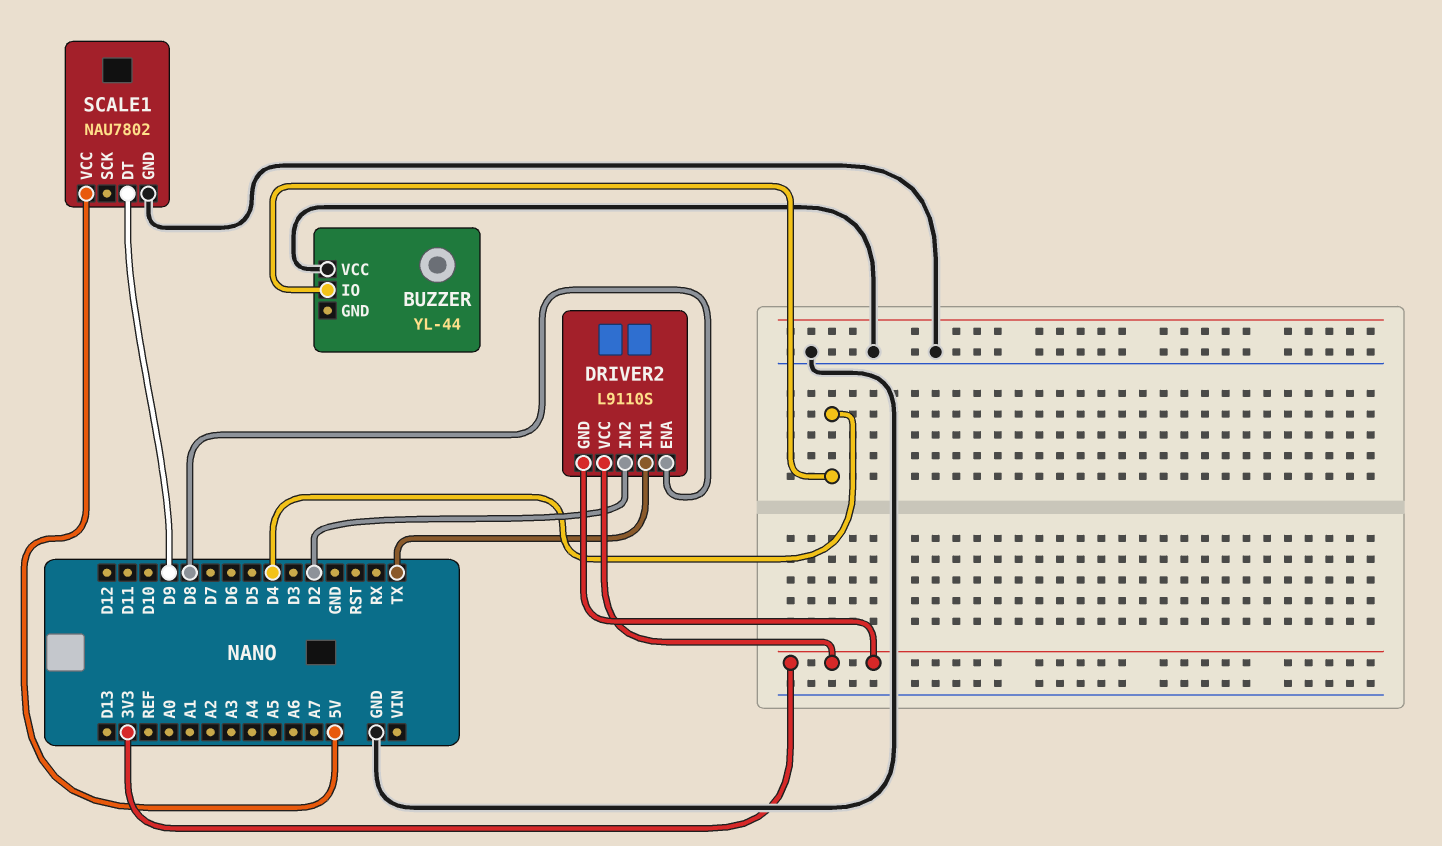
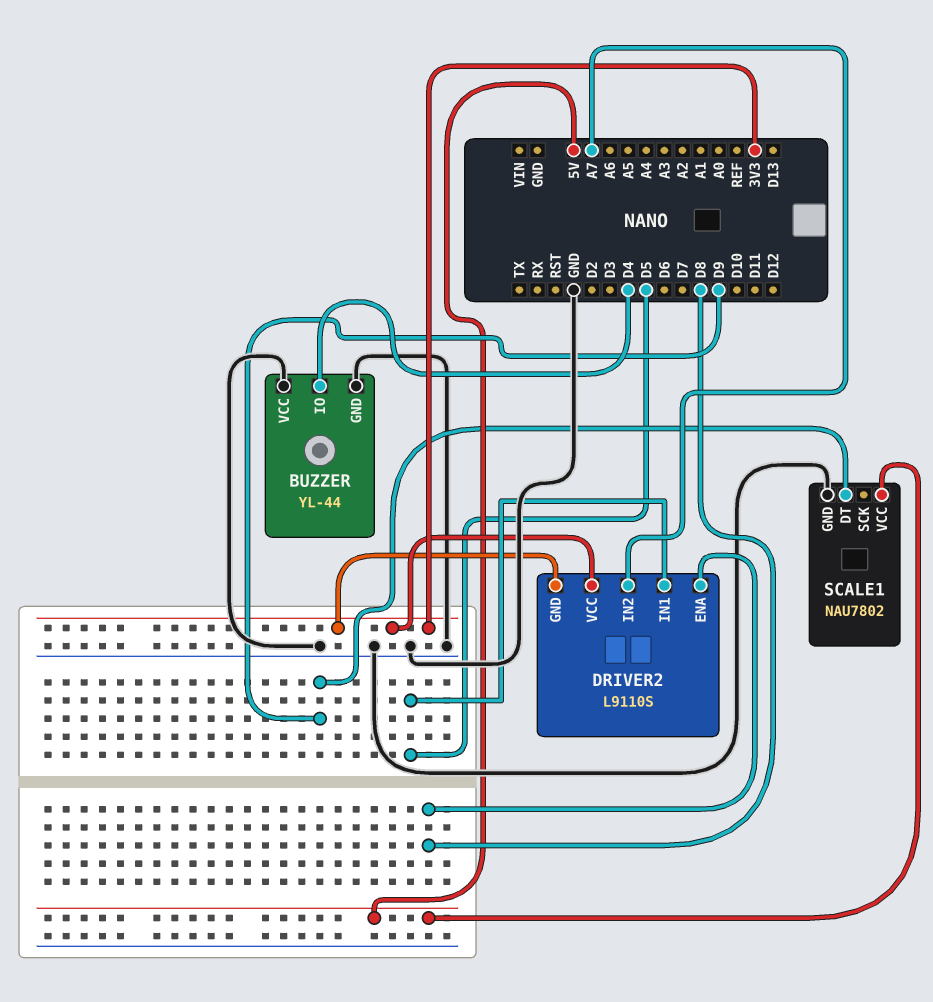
BUZZER pin GND: none -> GND
DRIVER2 pin IN1: TX -> D5
DRIVER2 pin IN2: D2 -> A7

